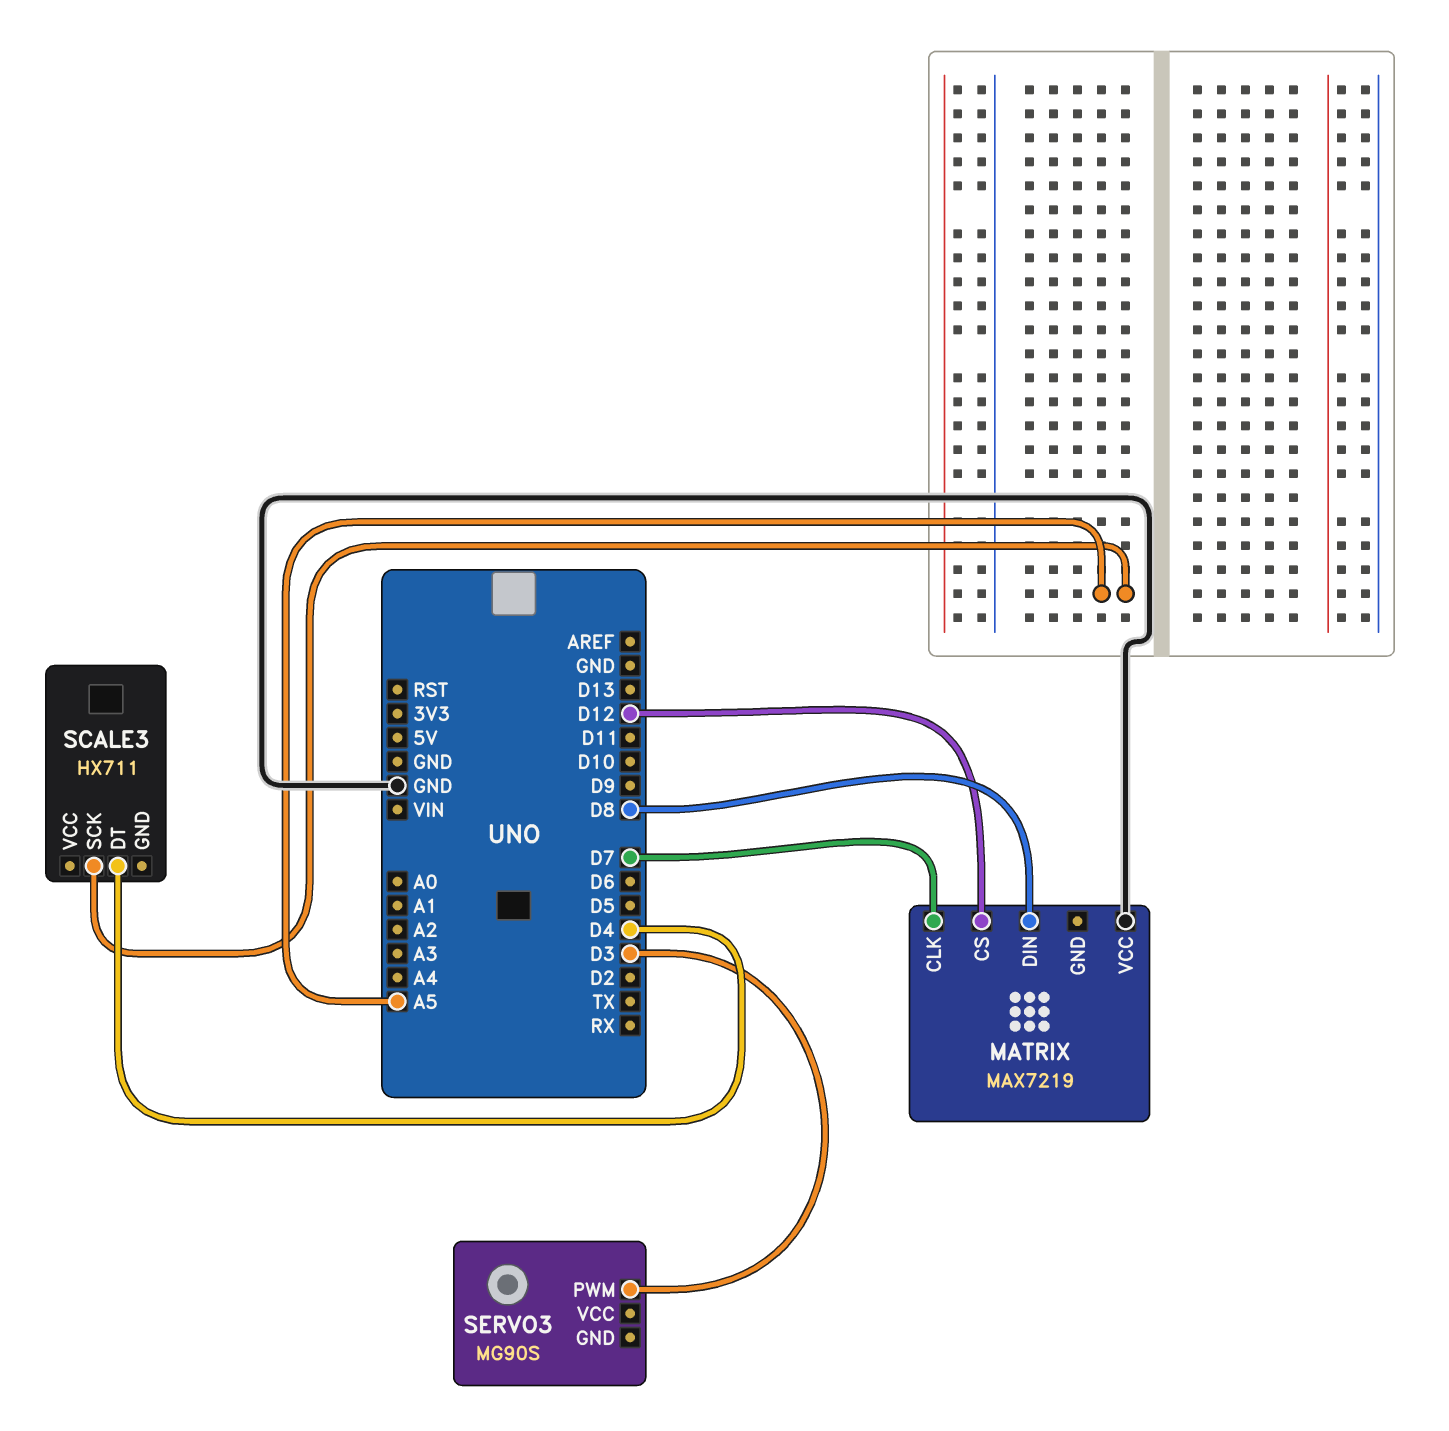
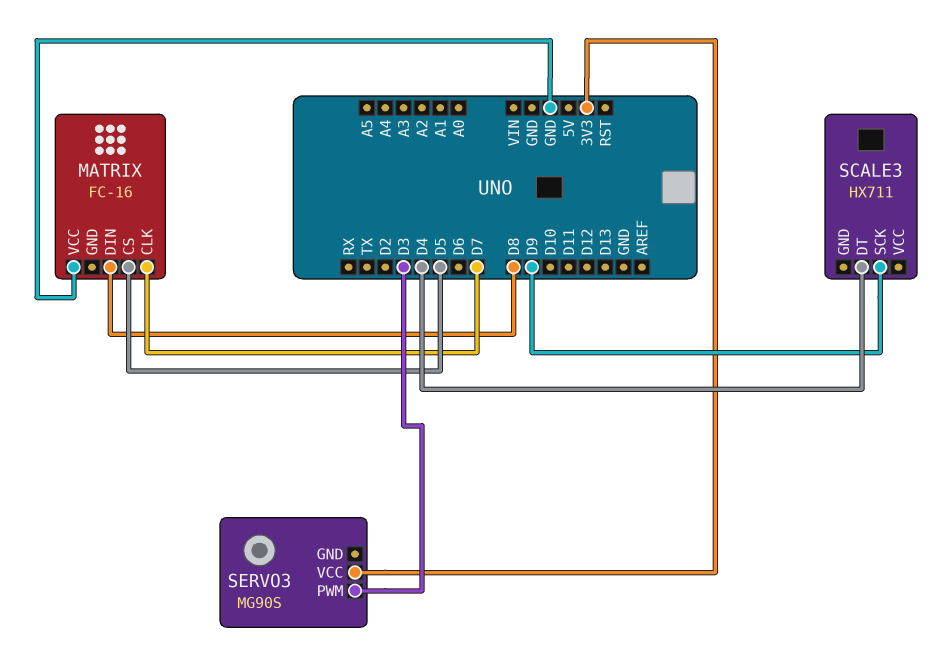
MATRIX: MAX7219 -> FC-16
MATRIX pin CS: D12 -> D5
SCALE3 pin SCK: A5 -> D9
SERVO3 pin VCC: none -> 3V3

